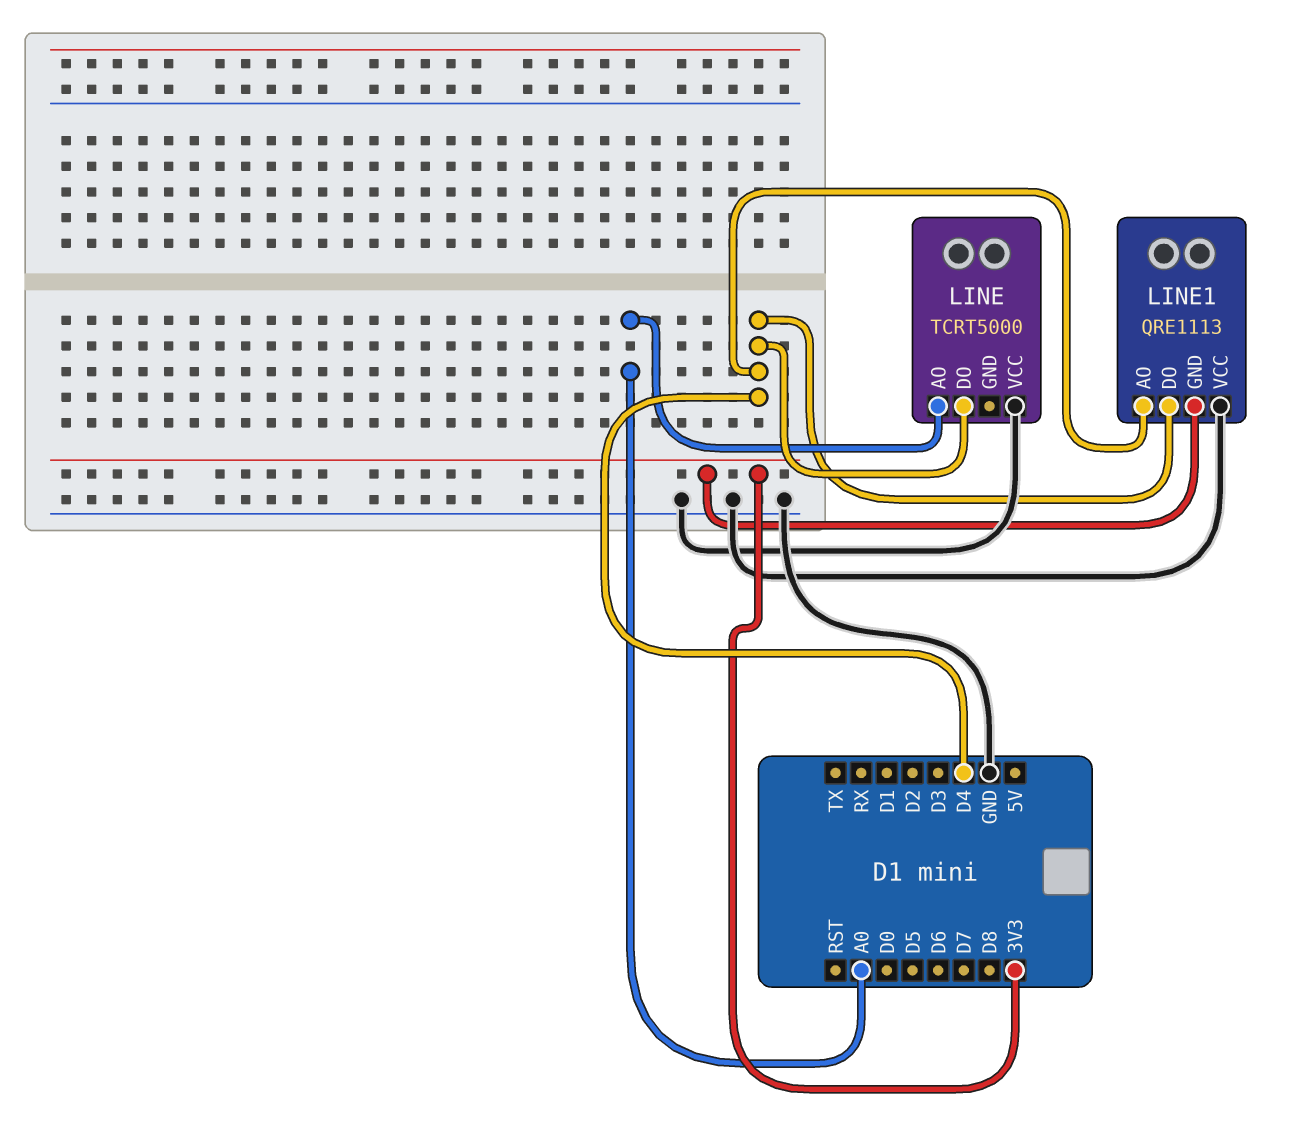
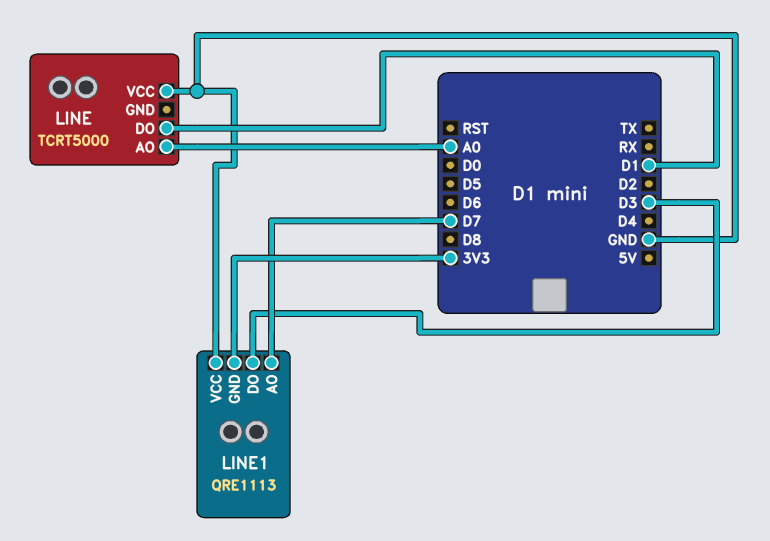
LINE pin DO: D4 -> D1
LINE1 pin AO: D4 -> D7
LINE1 pin DO: D4 -> D3

